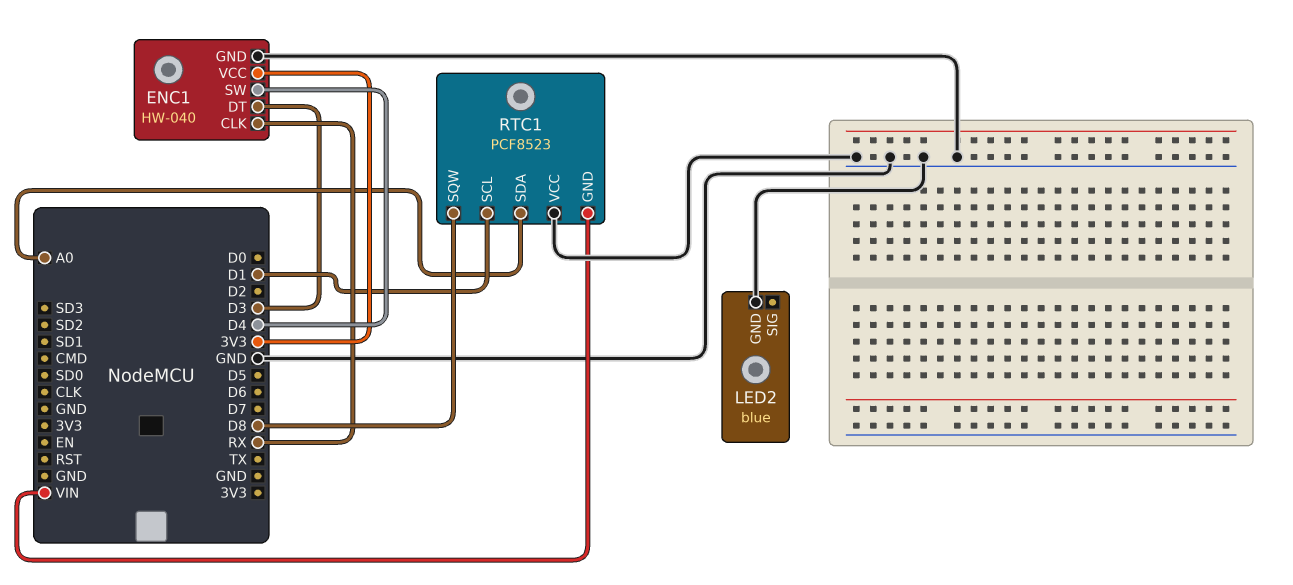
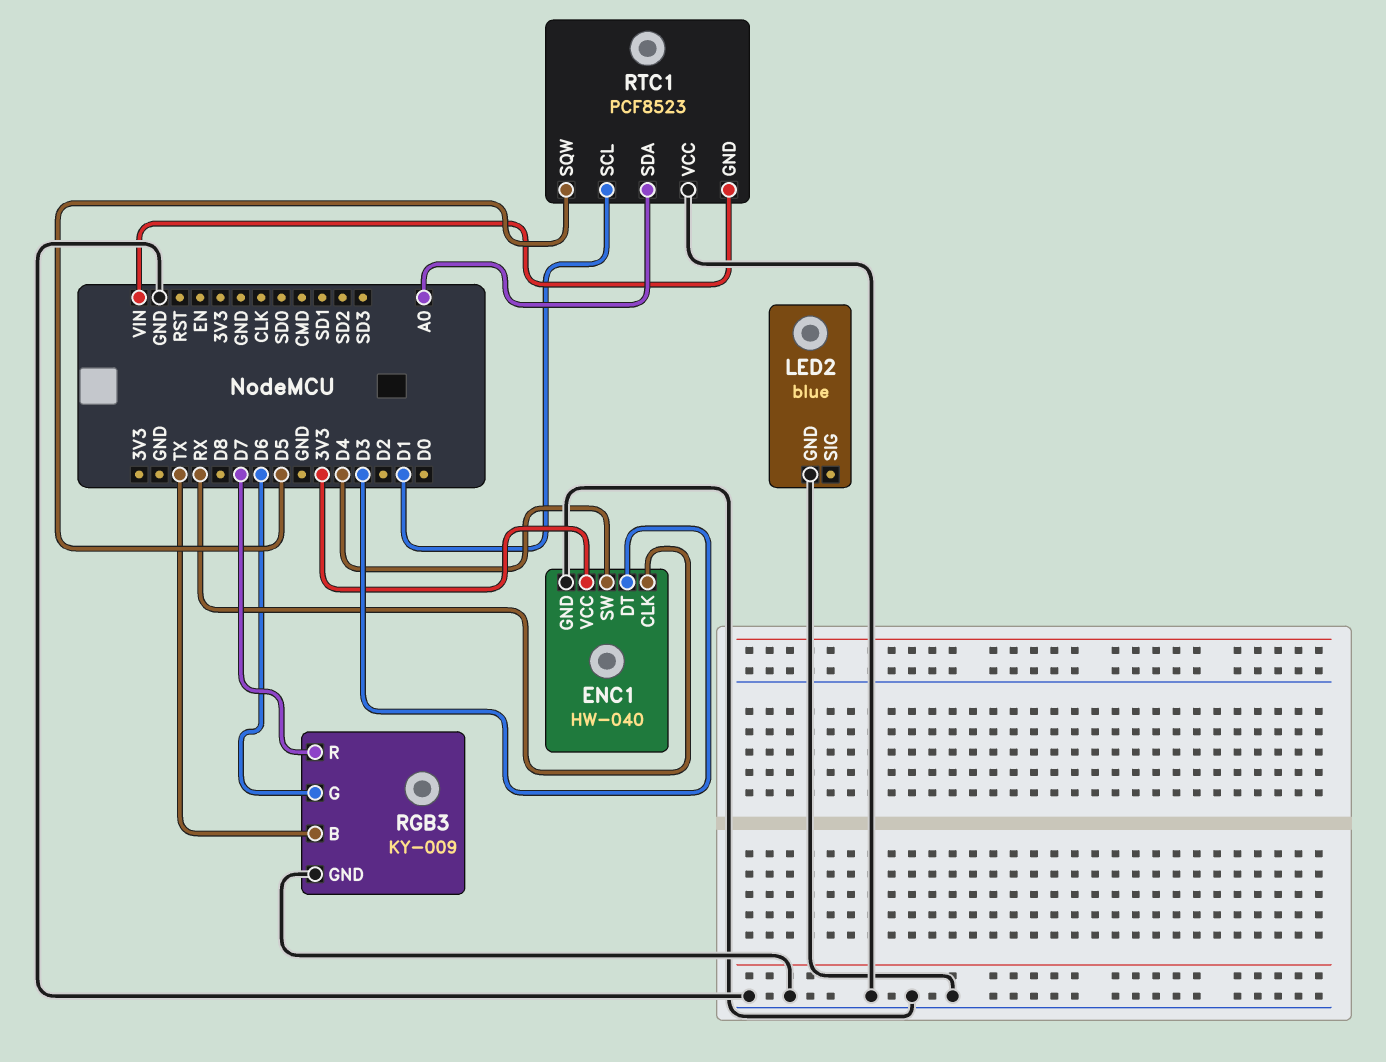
RGB3: none -> KY-009
RGB3 pin B: none -> TX
RGB3 pin G: none -> D6
RGB3 pin GND: none -> GND
RGB3 pin R: none -> D7
RTC1 pin SQW: D8 -> D5

